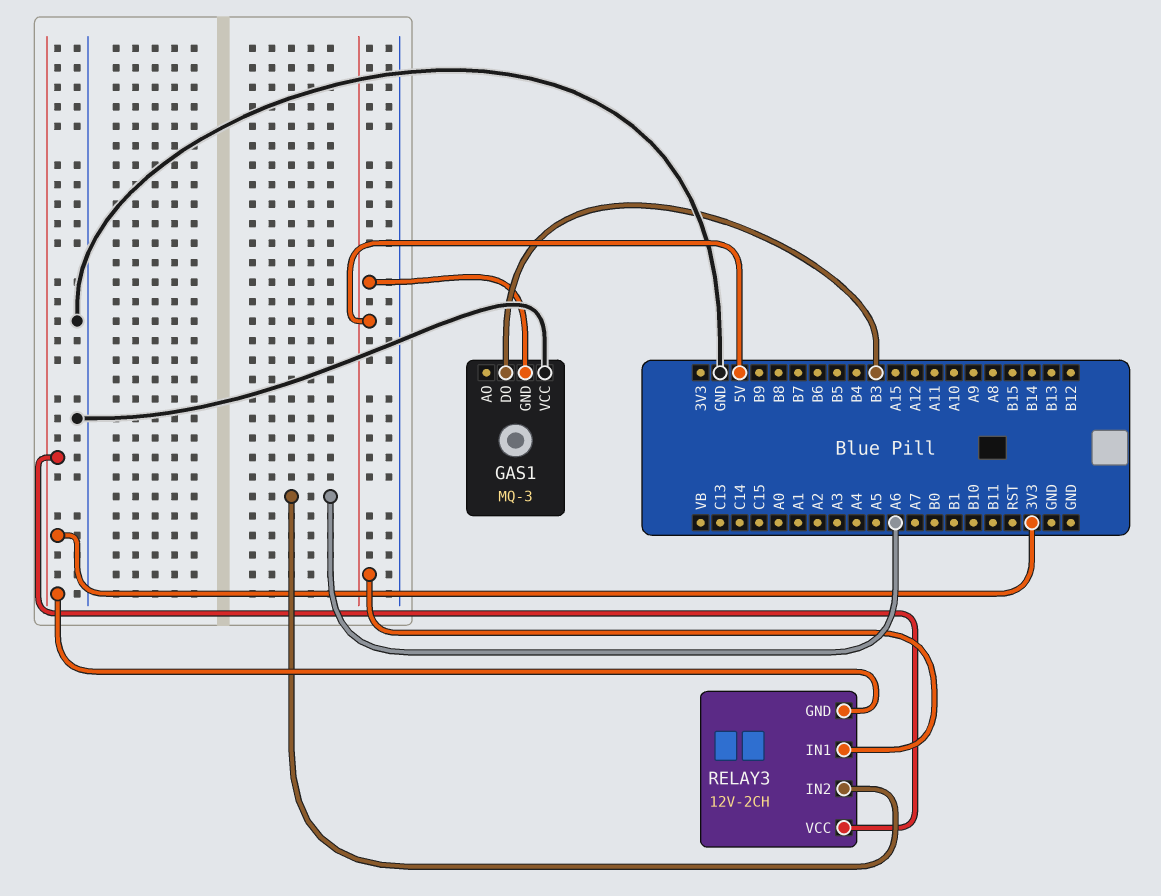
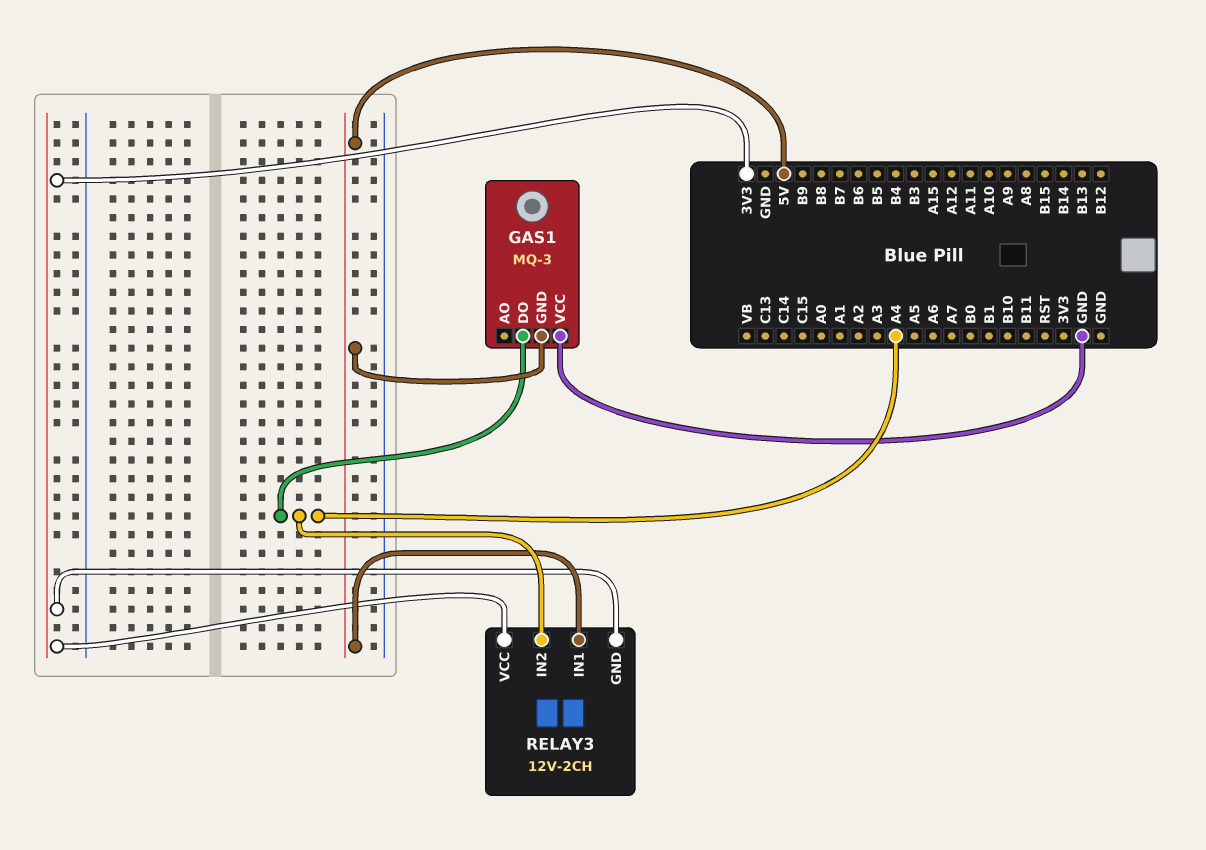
GAS1 pin DO: B3 -> A4
RELAY3 pin IN2: A6 -> A4

